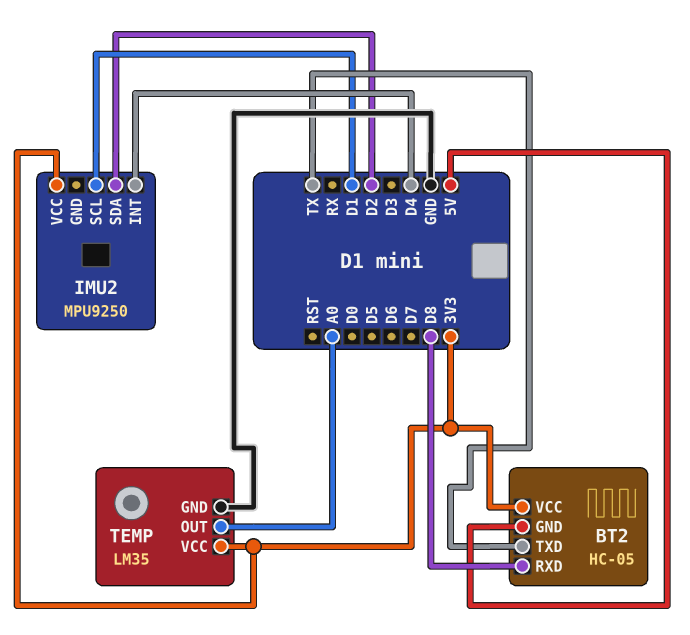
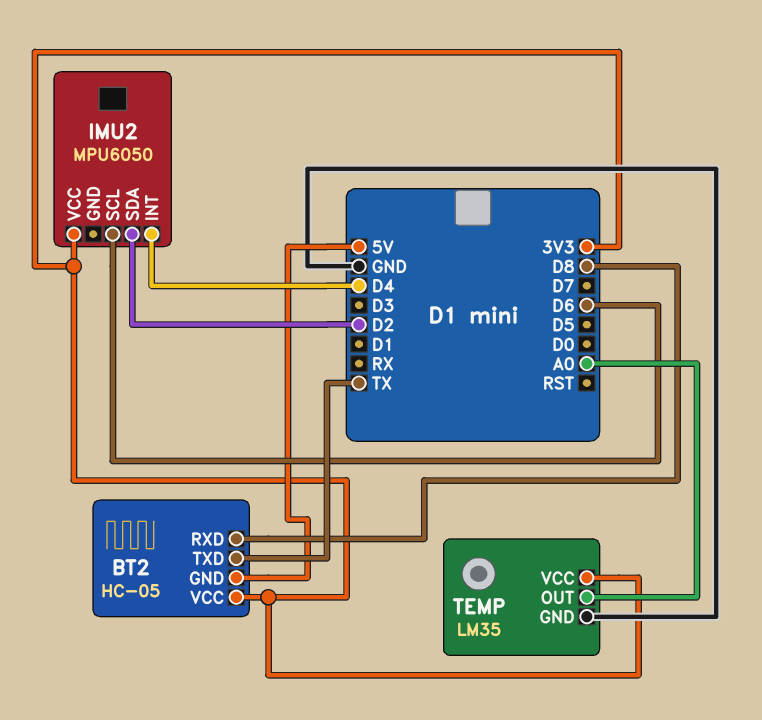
IMU2: MPU9250 -> MPU6050
IMU2 pin SCL: D1 -> D6

